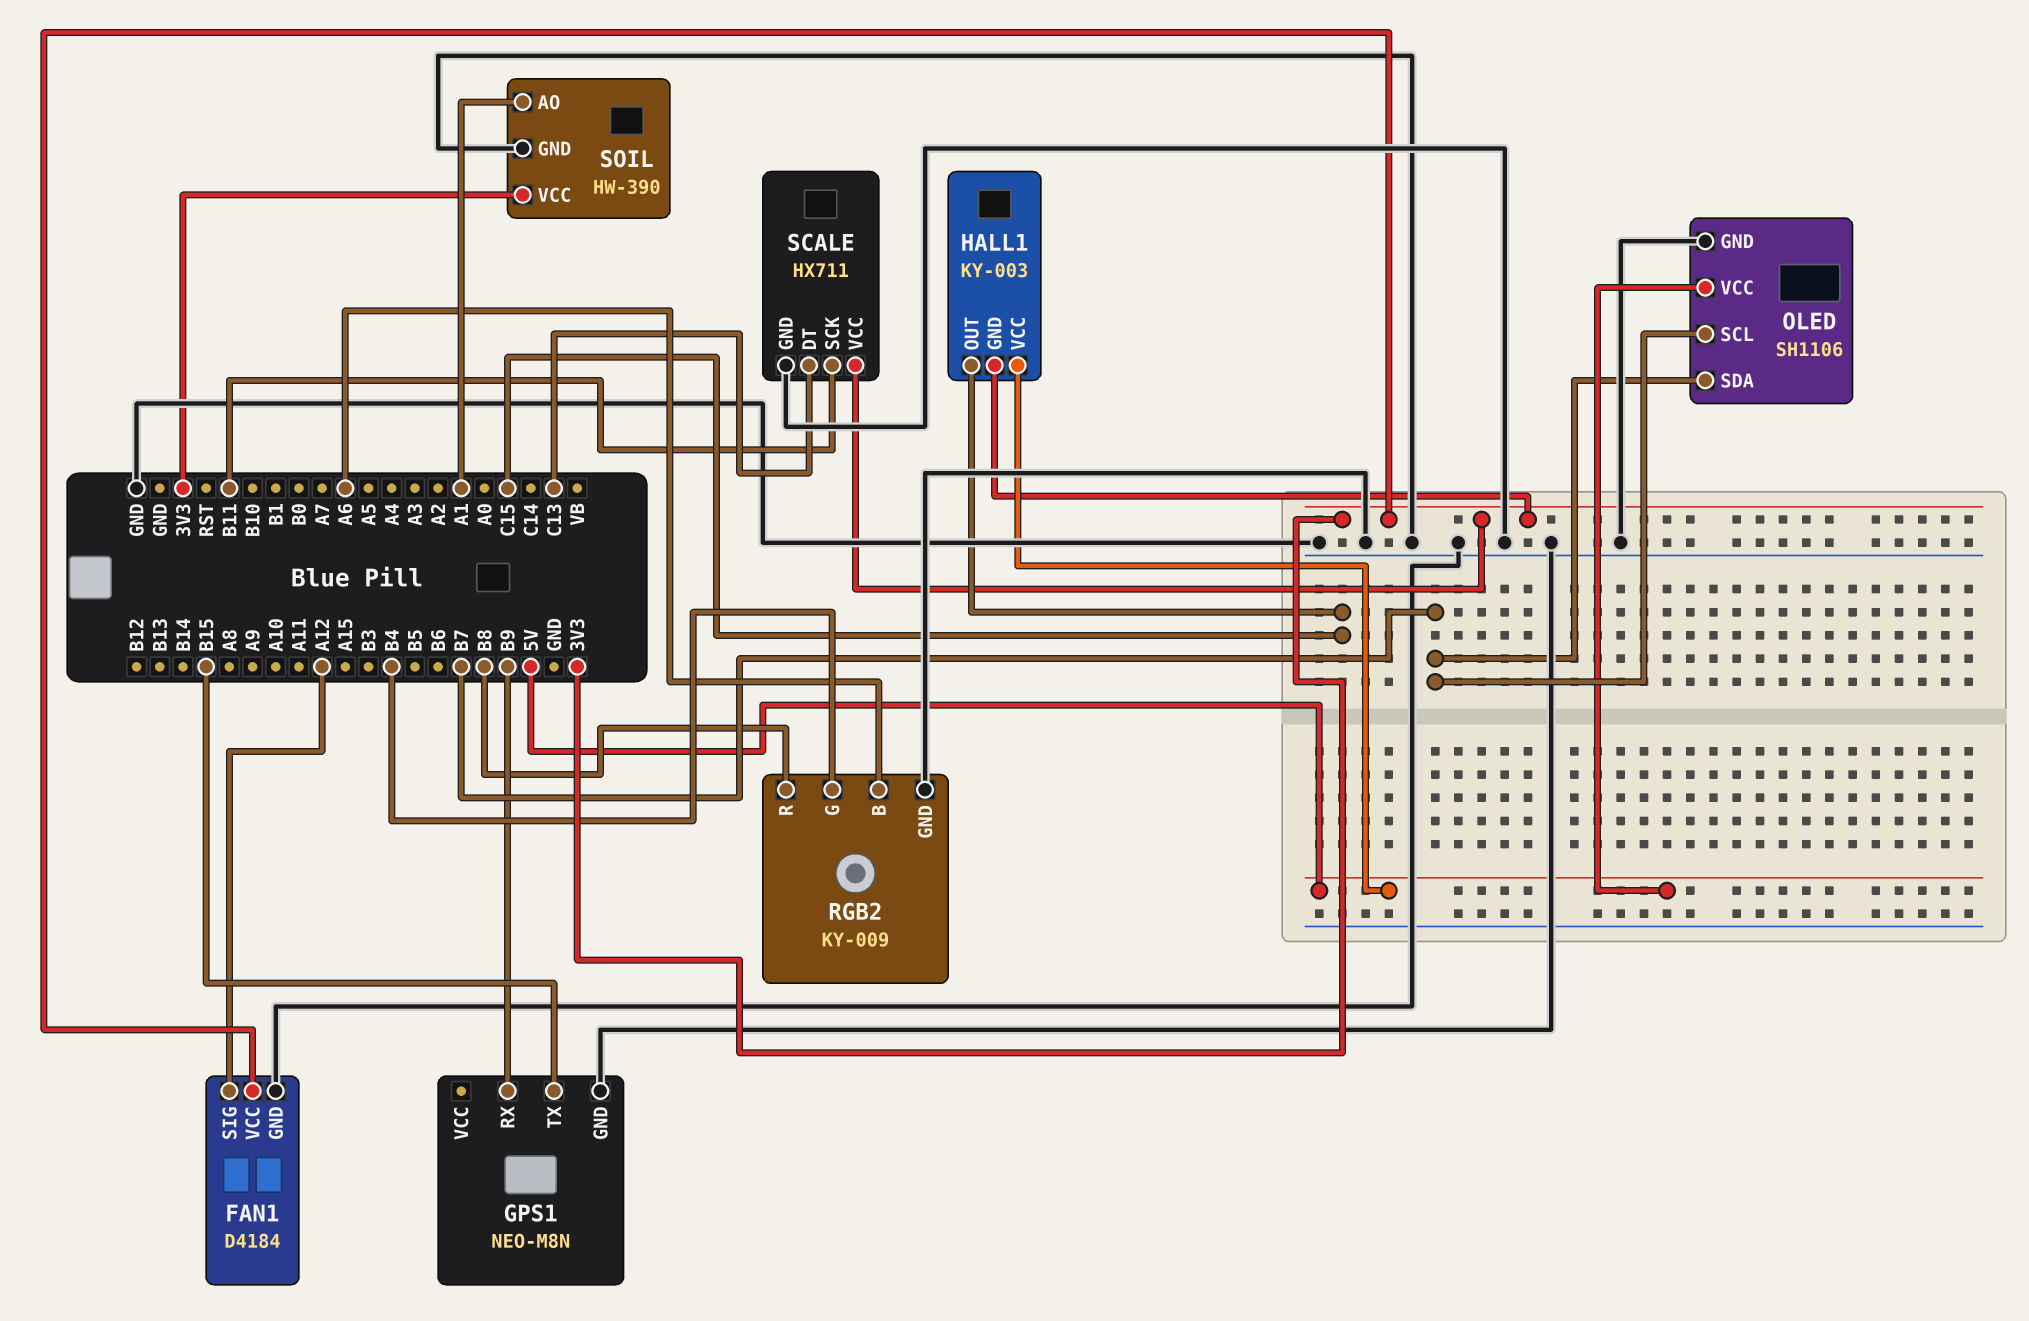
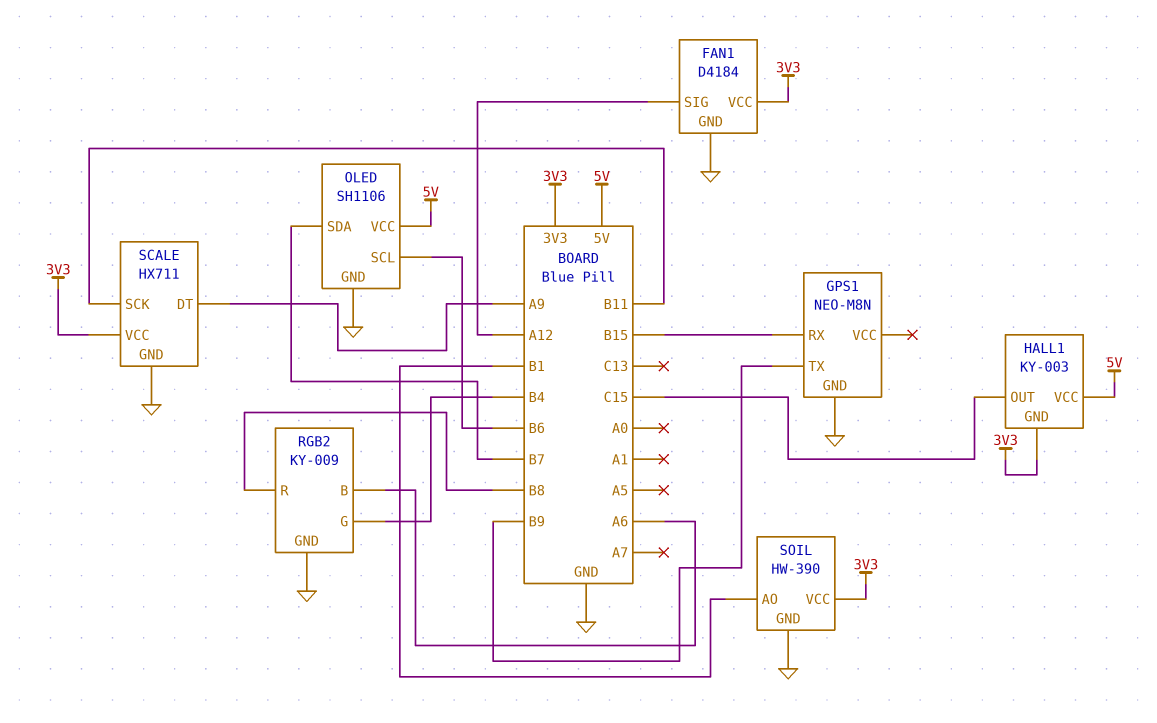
GPS1 pin RX: B9 -> B15
GPS1 pin TX: B15 -> B9
OLED pin SCL: B7 -> B6
SCALE pin DT: C13 -> A9
SOIL pin AO: A1 -> B1

